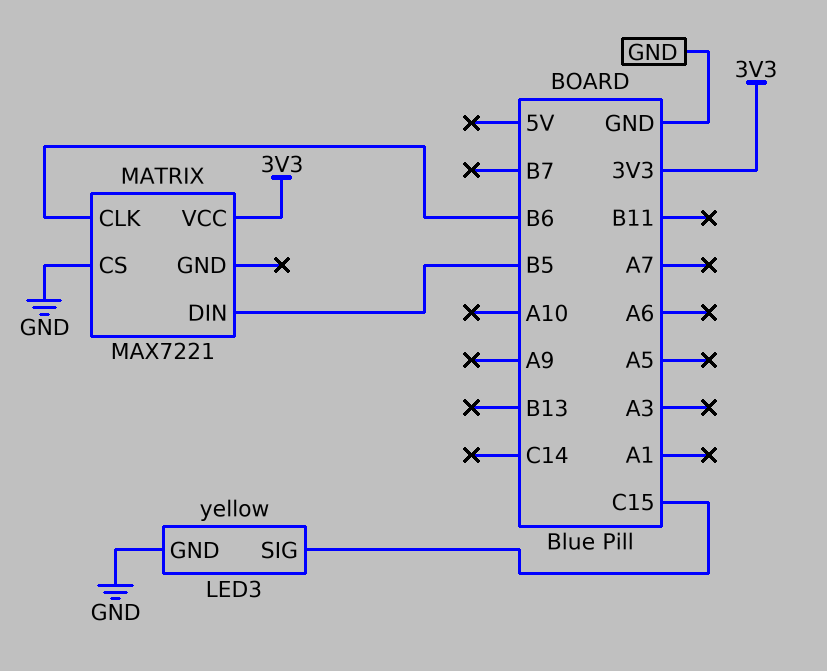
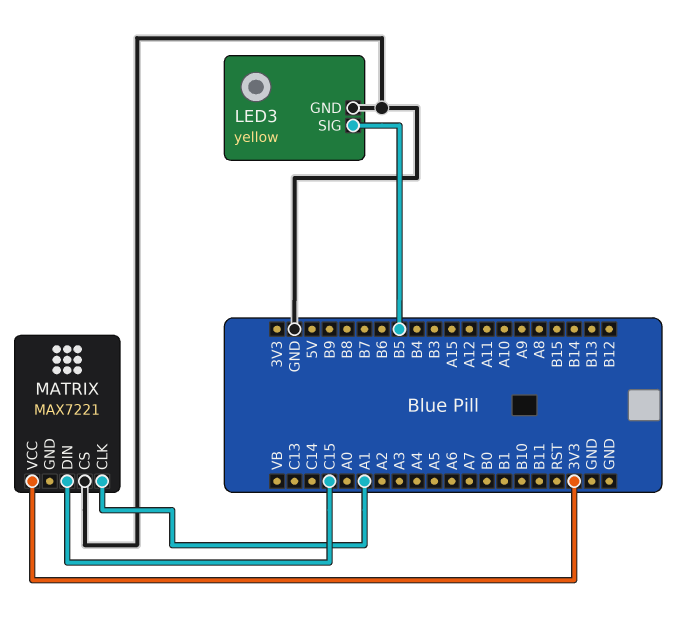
LED3 pin SIG: C15 -> B5
MATRIX pin CLK: B6 -> A1
MATRIX pin DIN: B5 -> C15

